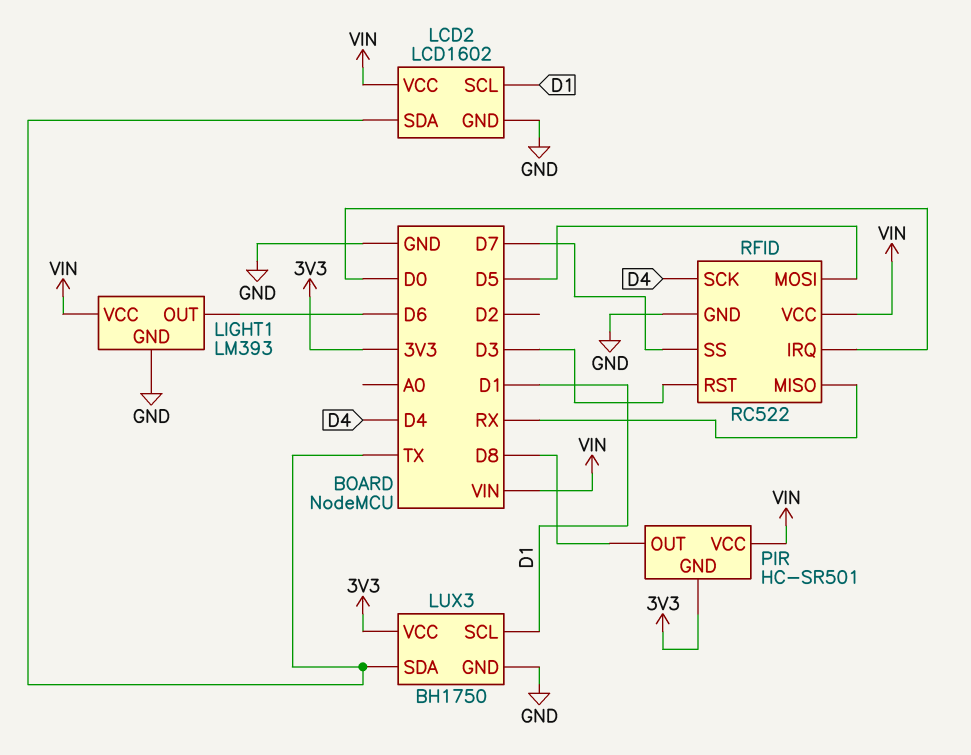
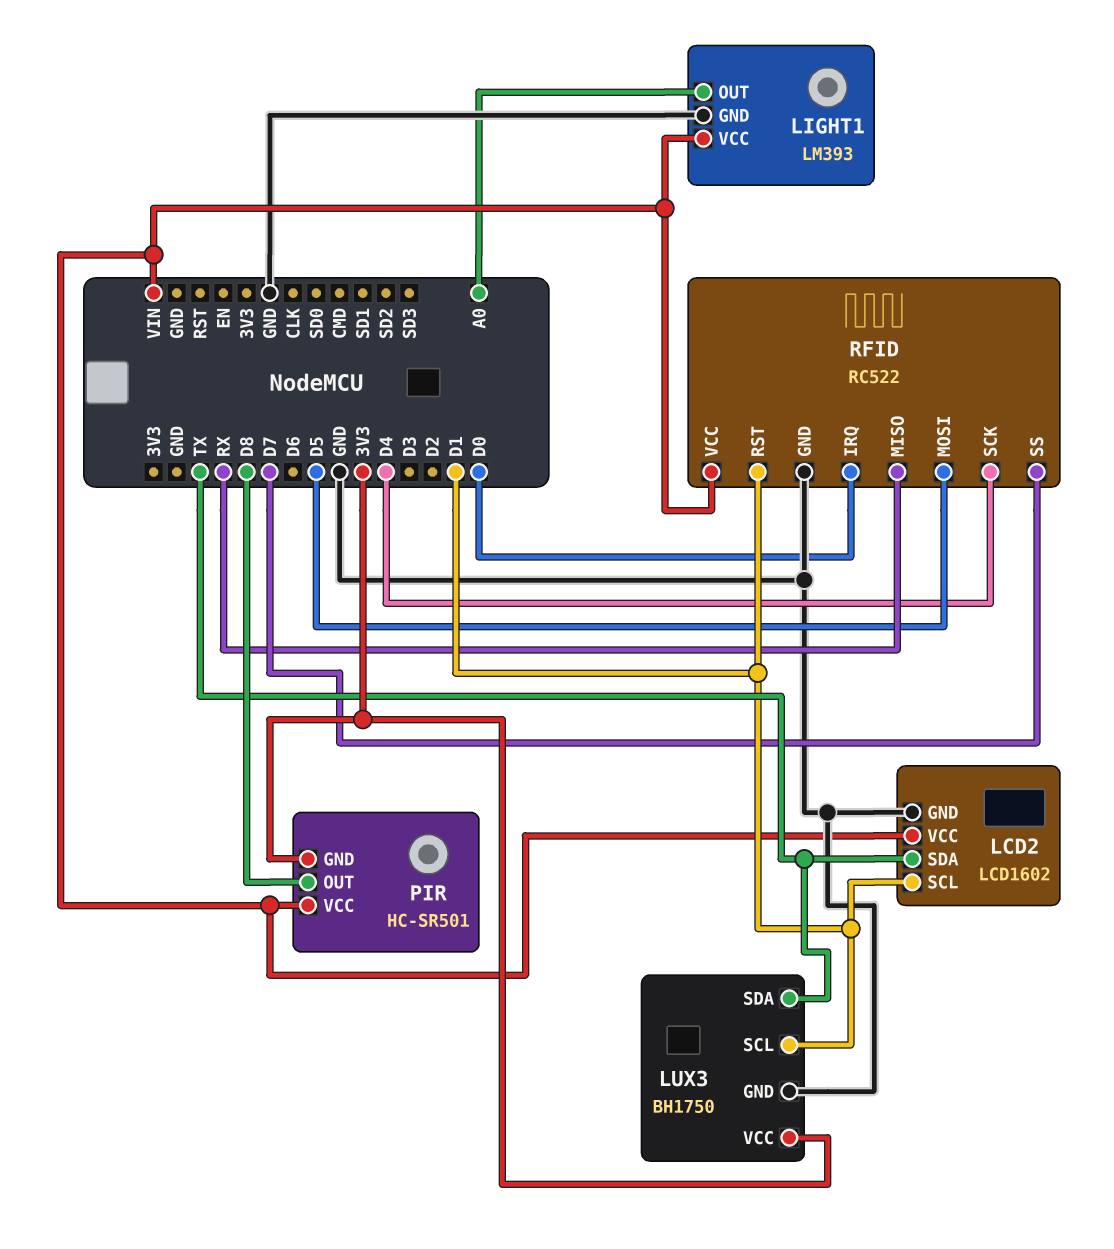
LIGHT1 pin OUT: D6 -> A0
RFID pin RST: D3 -> D1

